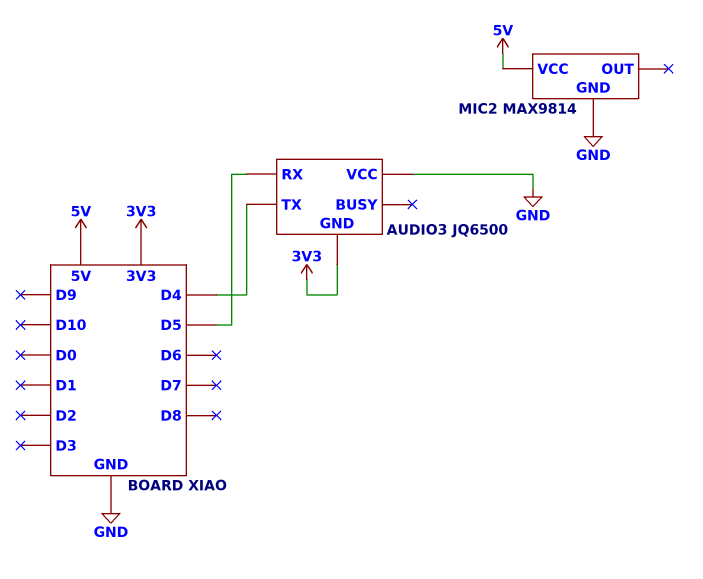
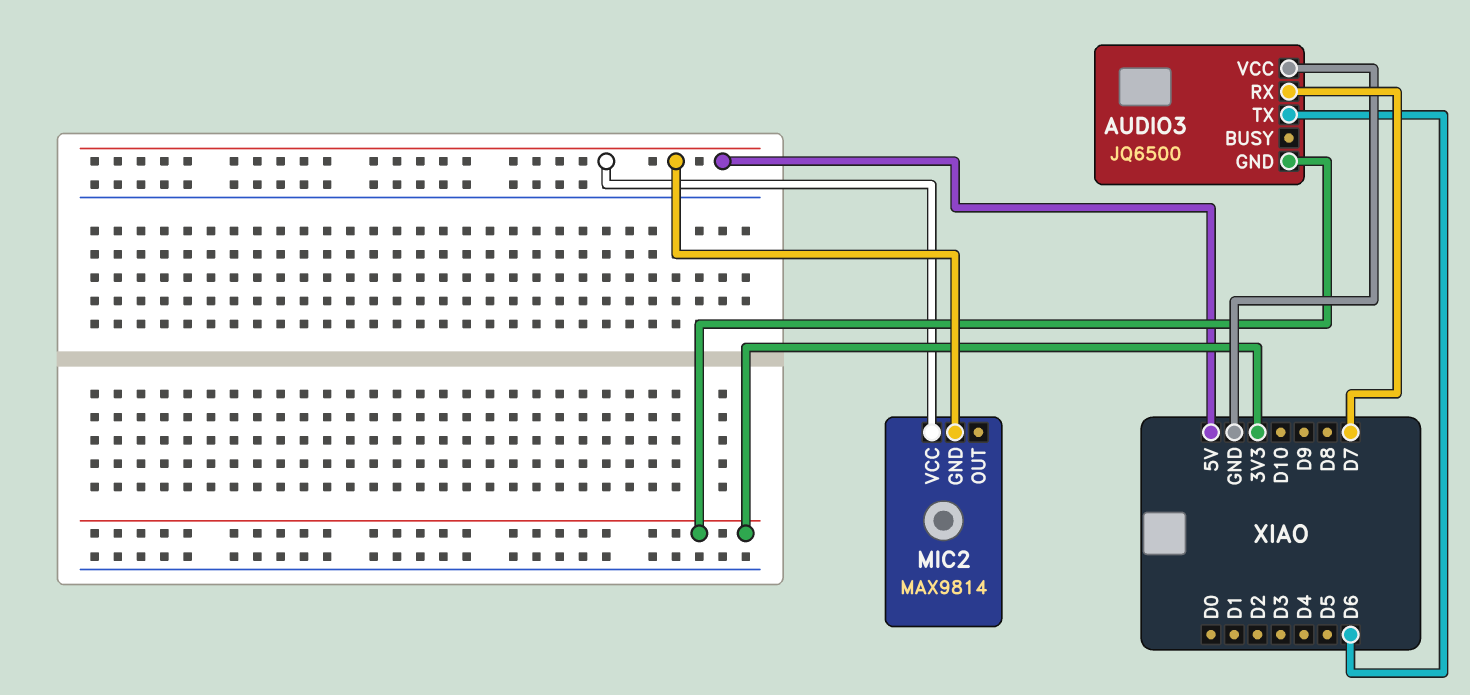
AUDIO3 pin RX: D5 -> D7
AUDIO3 pin TX: D4 -> D6
MIC2 pin GND: GND -> 5V

